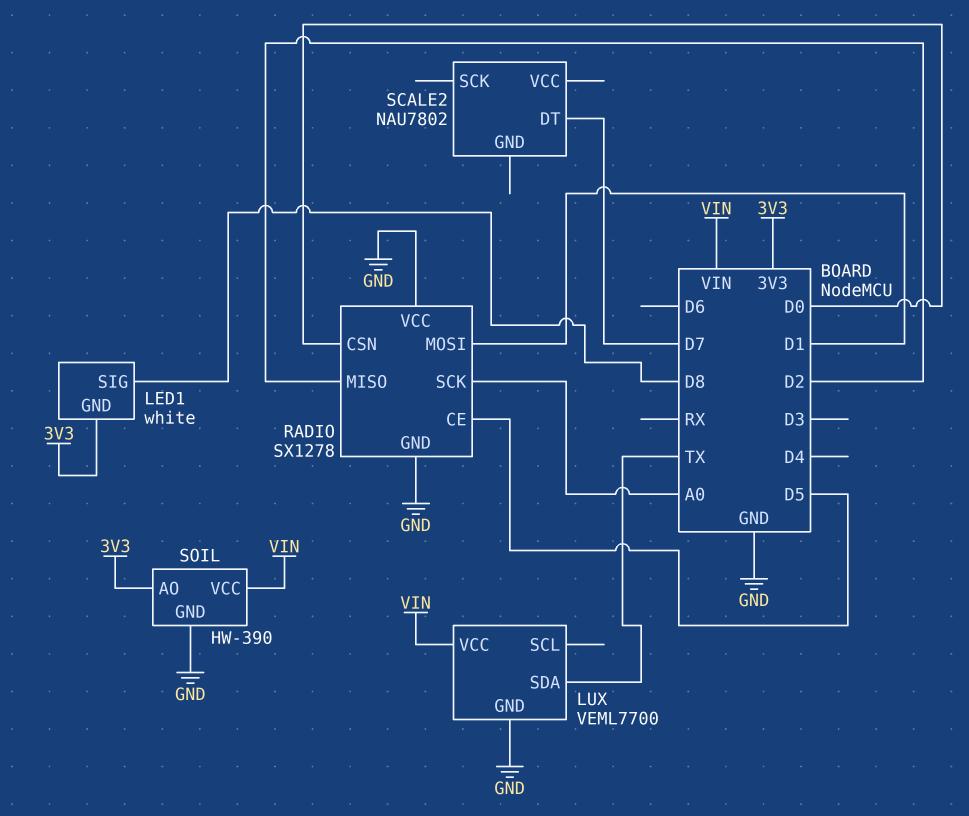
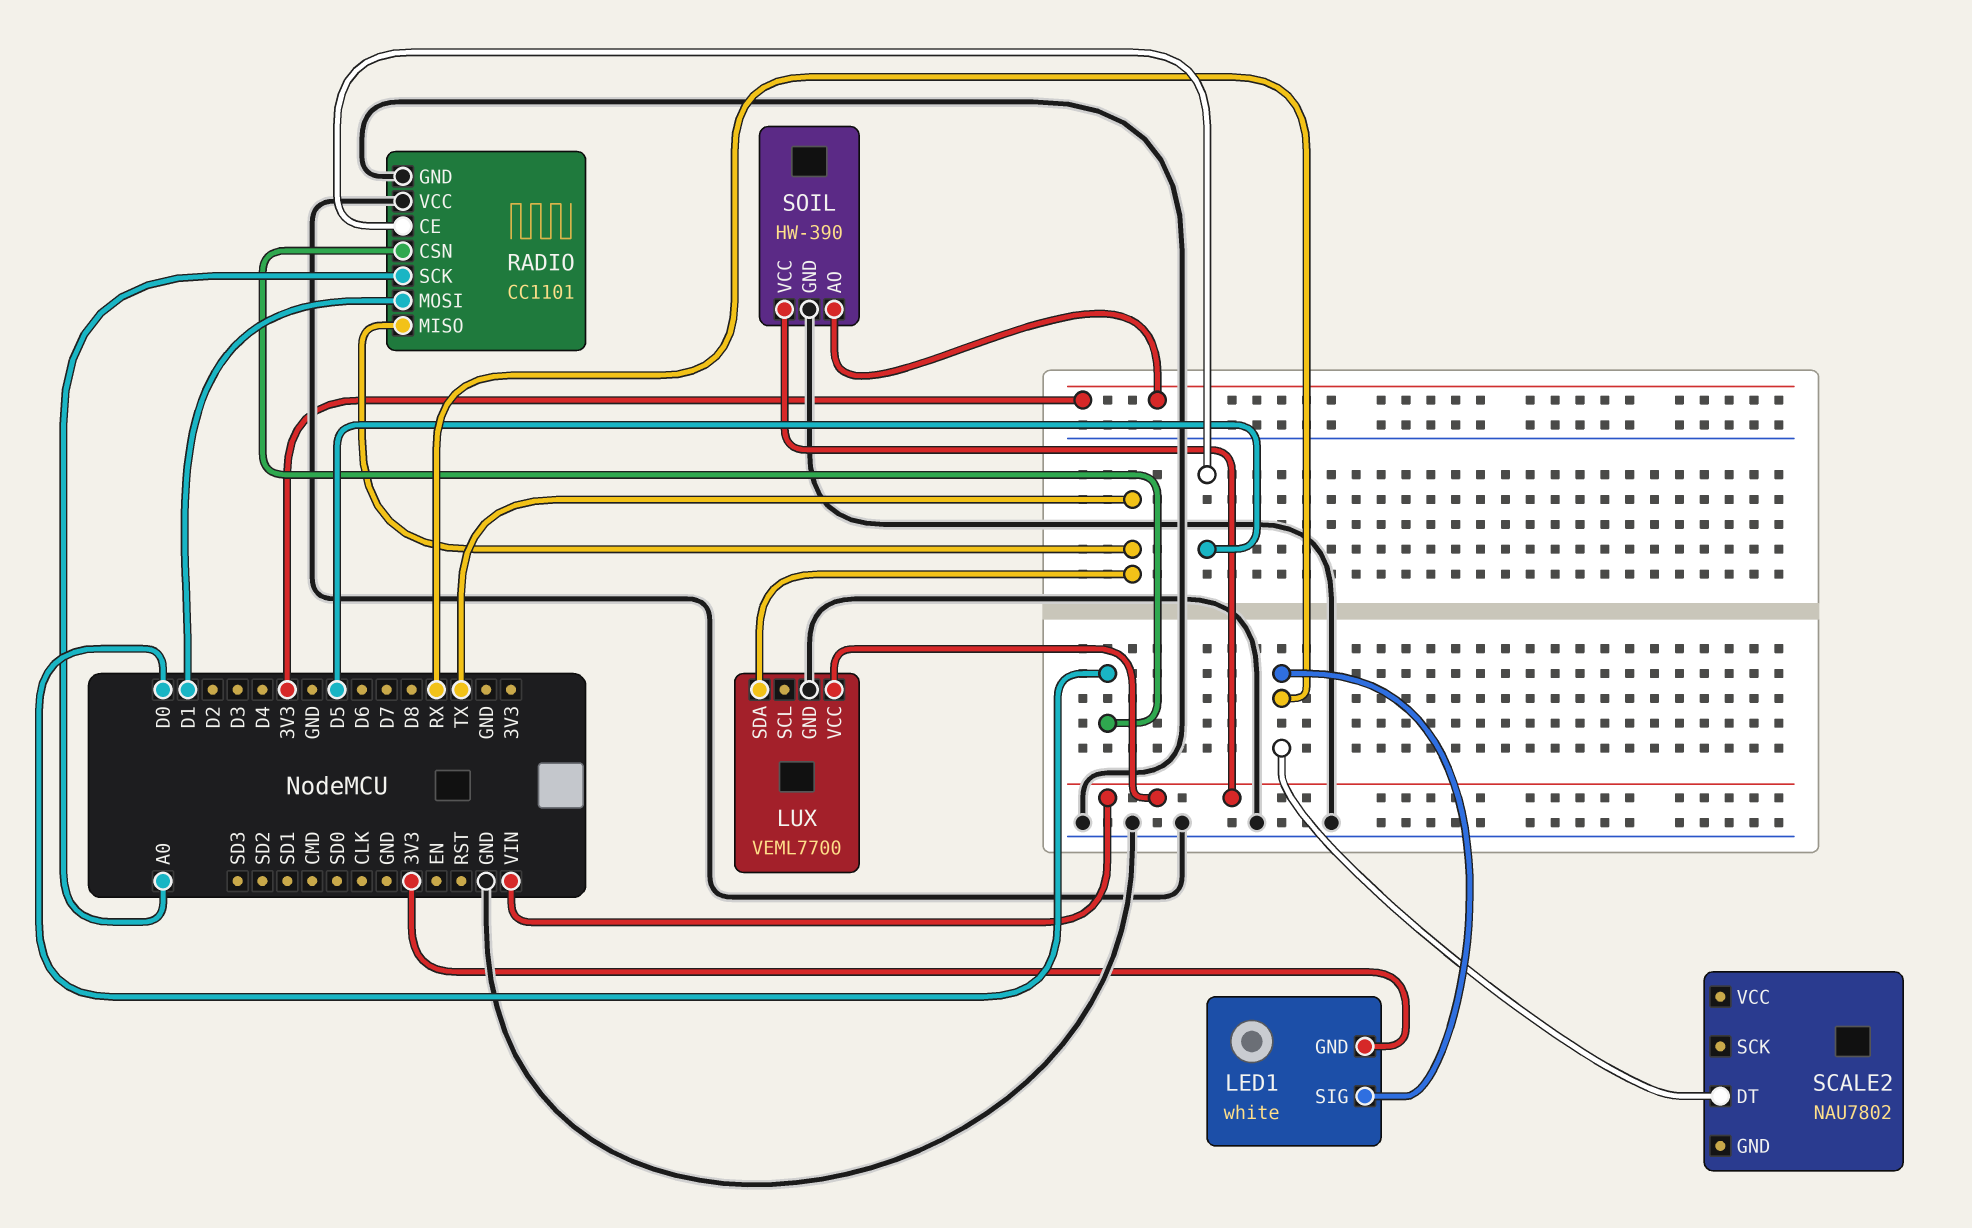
LED1 pin SIG: D8 -> RX
RADIO: SX1278 -> CC1101
RADIO pin MISO: D2 -> TX
SCALE2 pin DT: D7 -> RX

